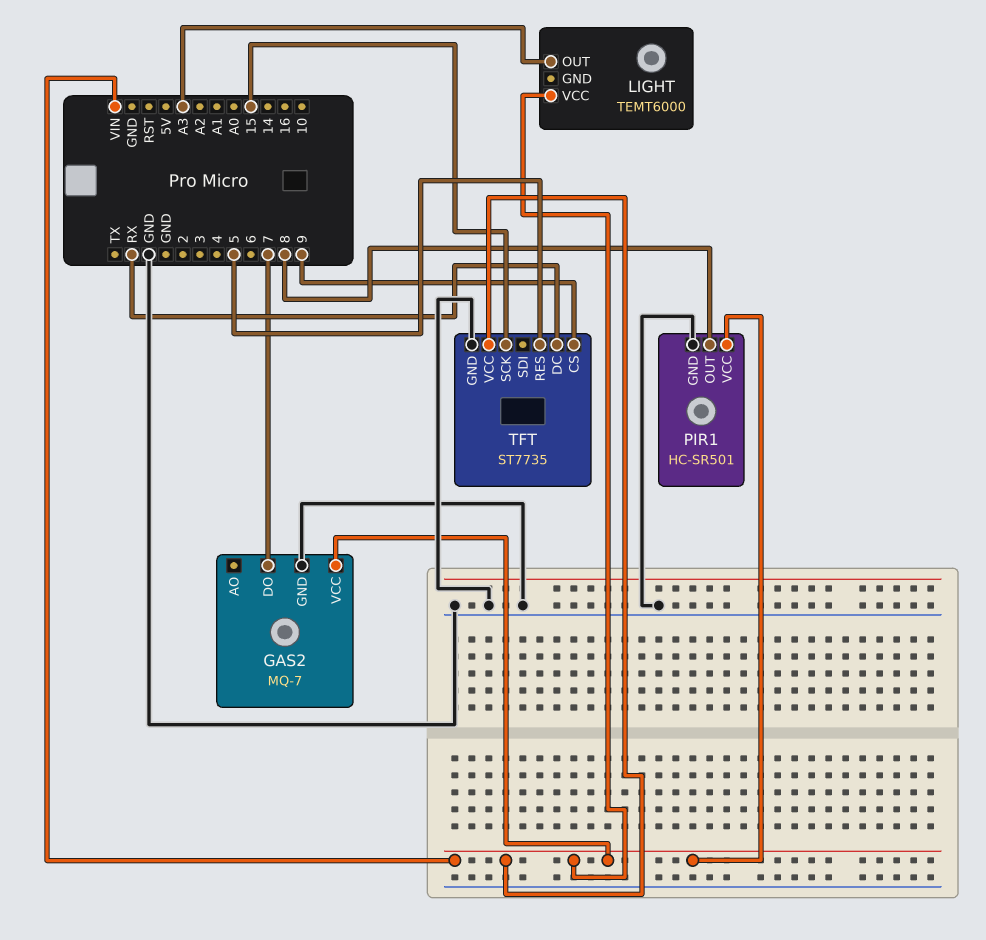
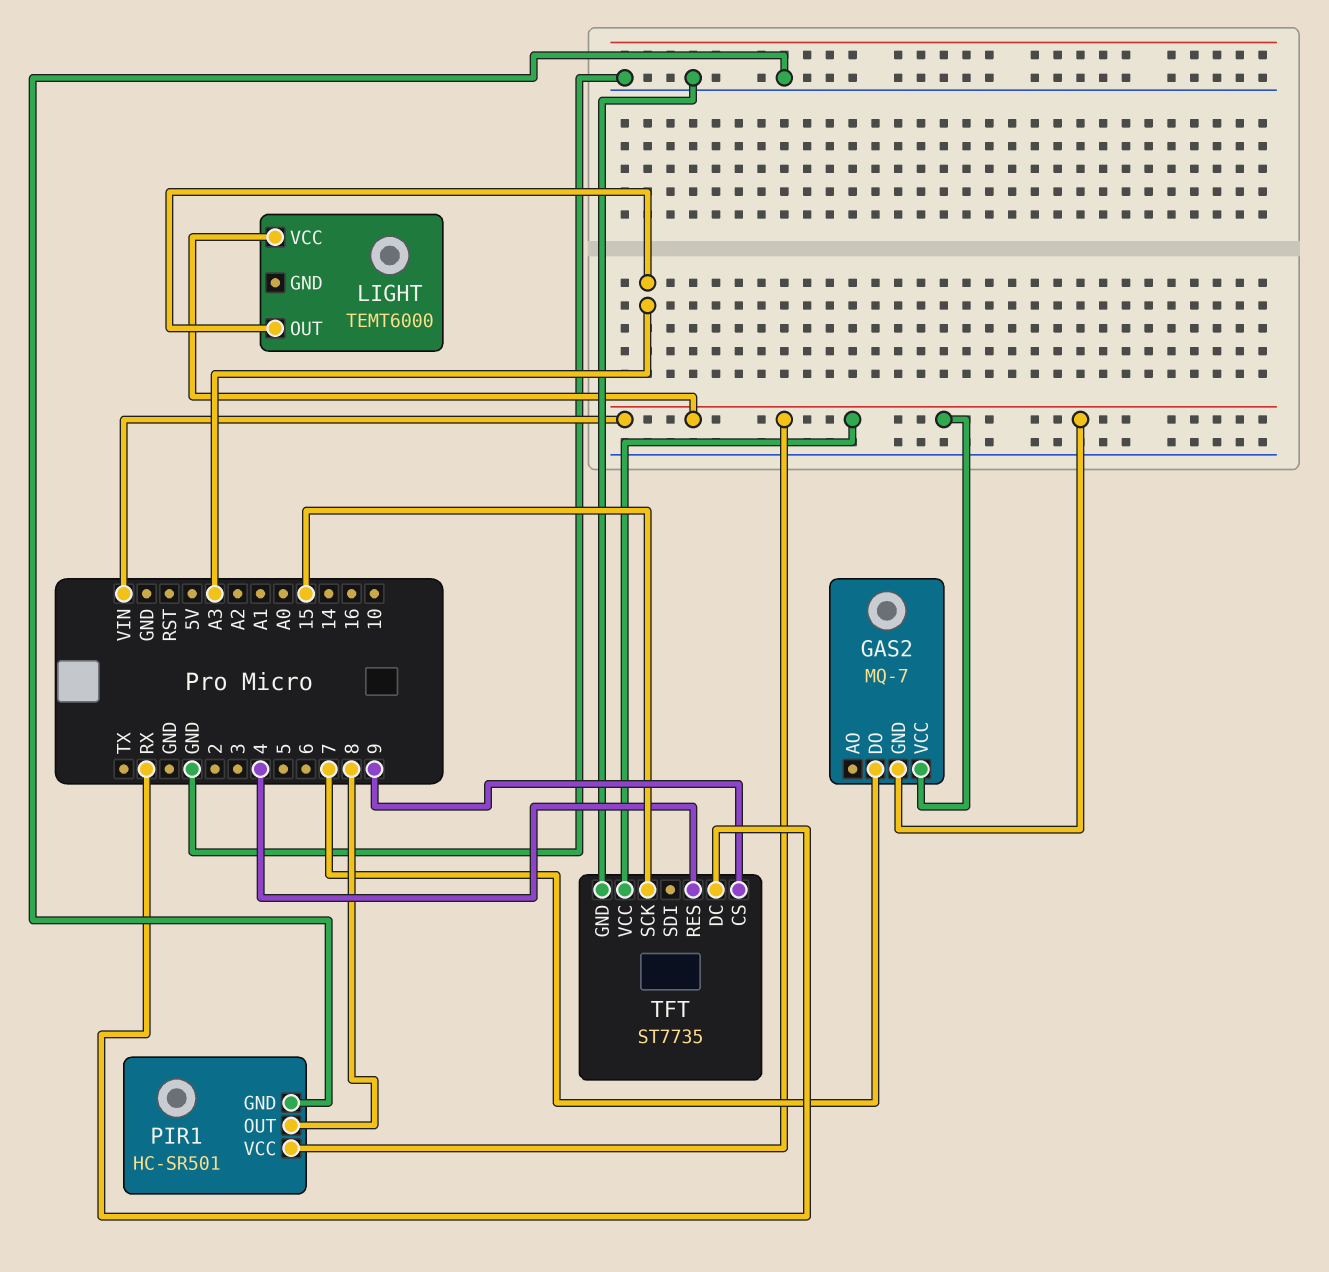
GAS2 pin GND: GND -> VIN
TFT pin RES: 5 -> 4

